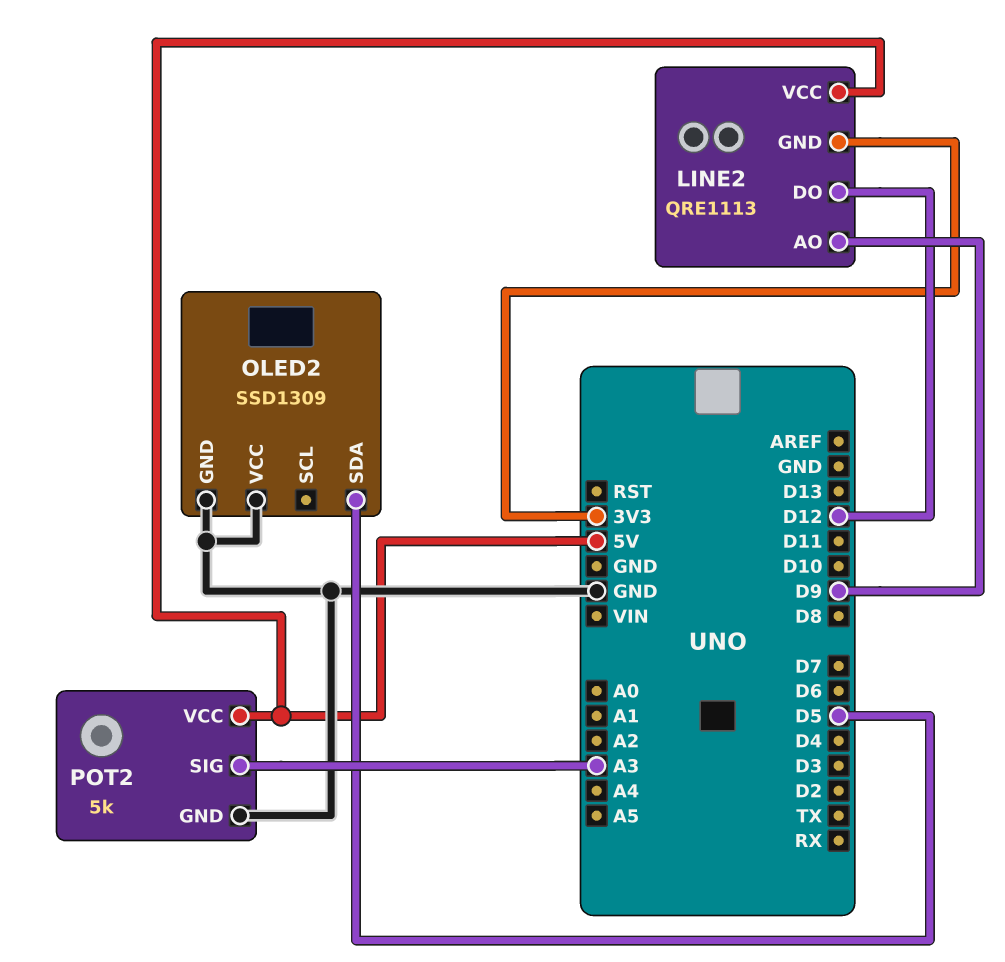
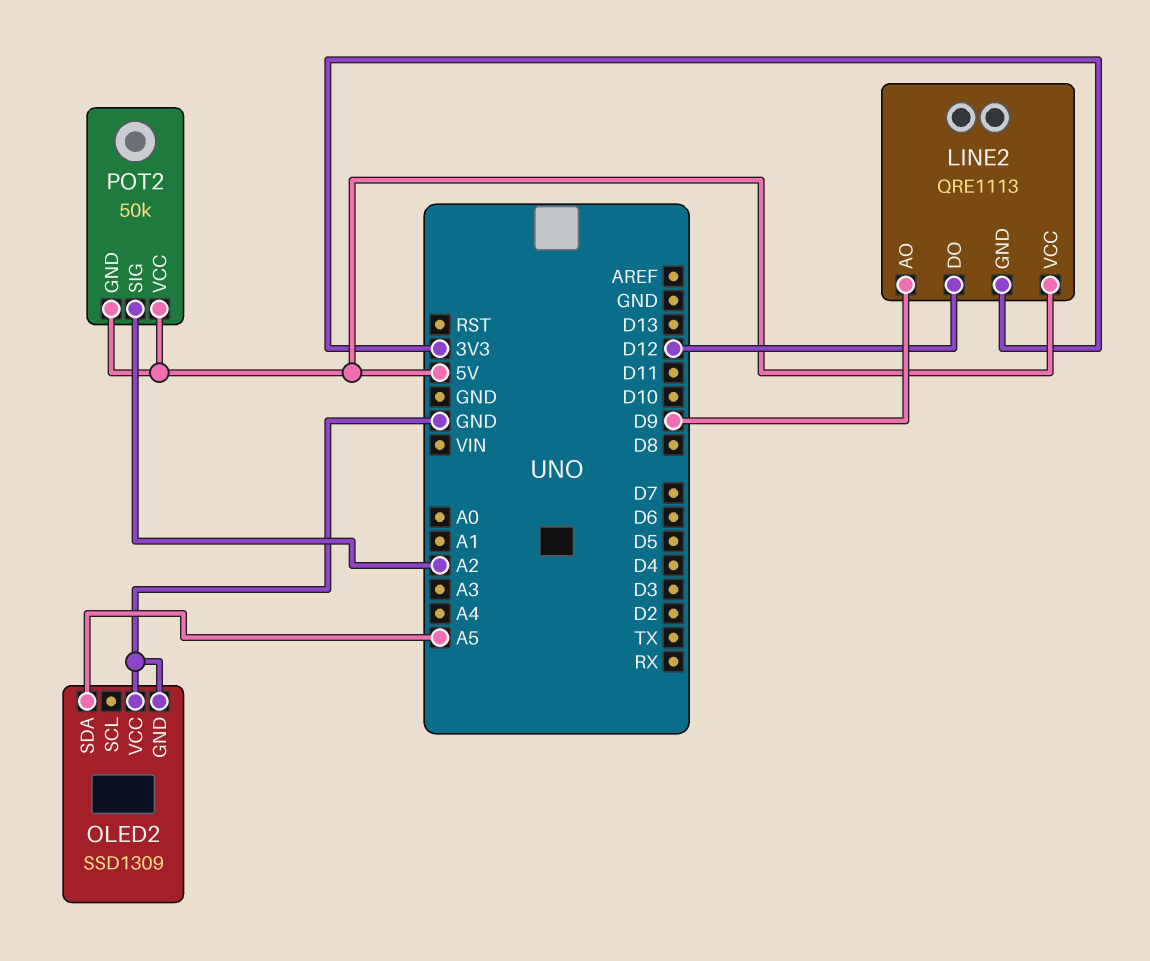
OLED2 pin SDA: D5 -> A5
POT2: 5k -> 50k
POT2 pin GND: GND -> 5V
POT2 pin SIG: A3 -> A2

